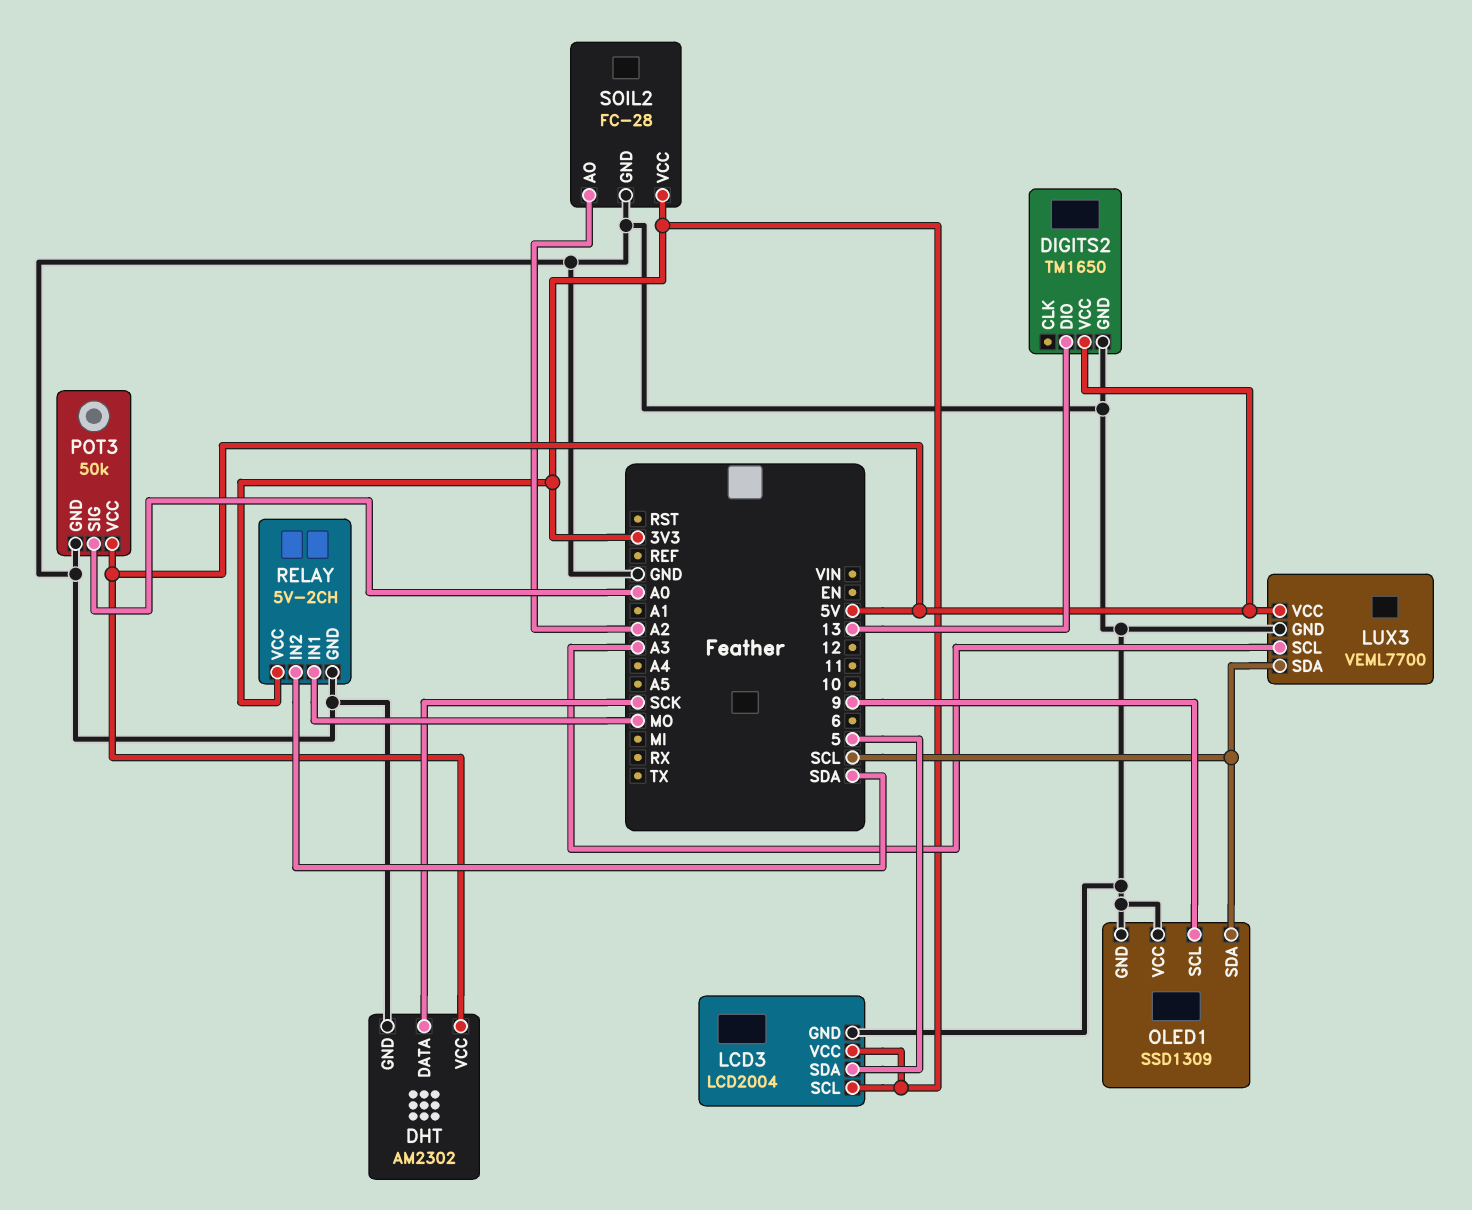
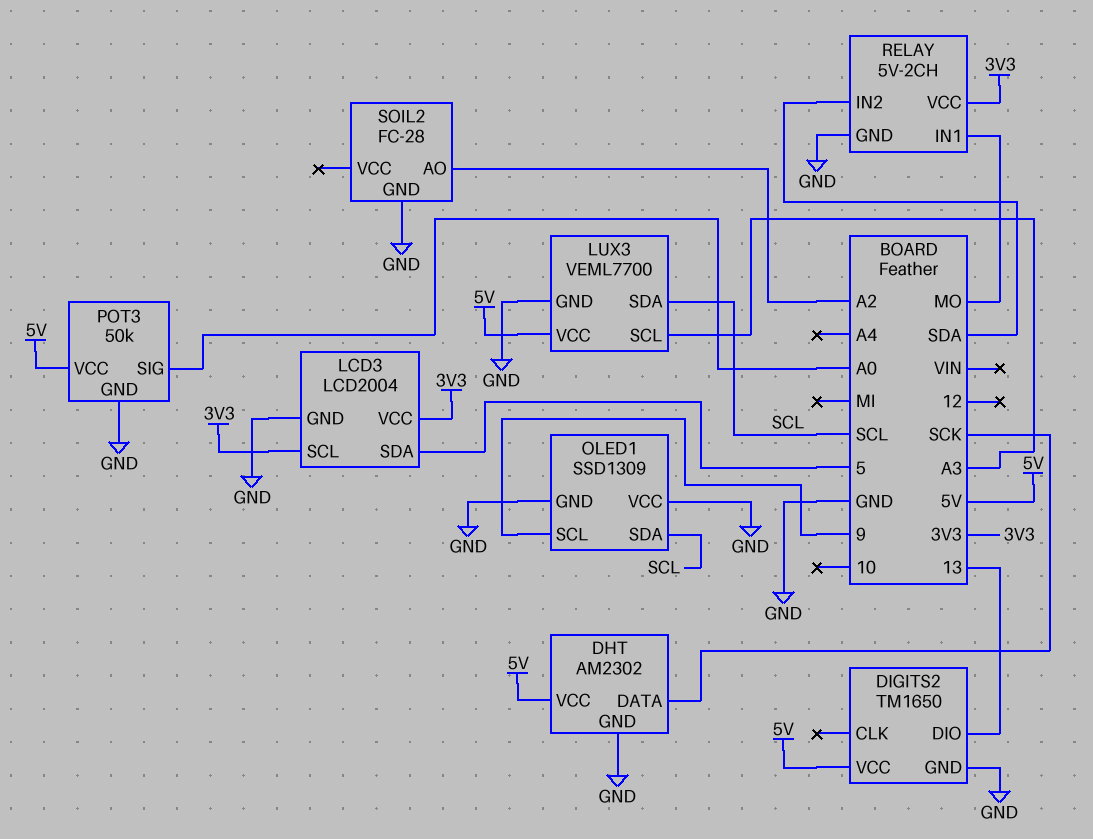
SOIL2 pin VCC: 3V3 -> none

